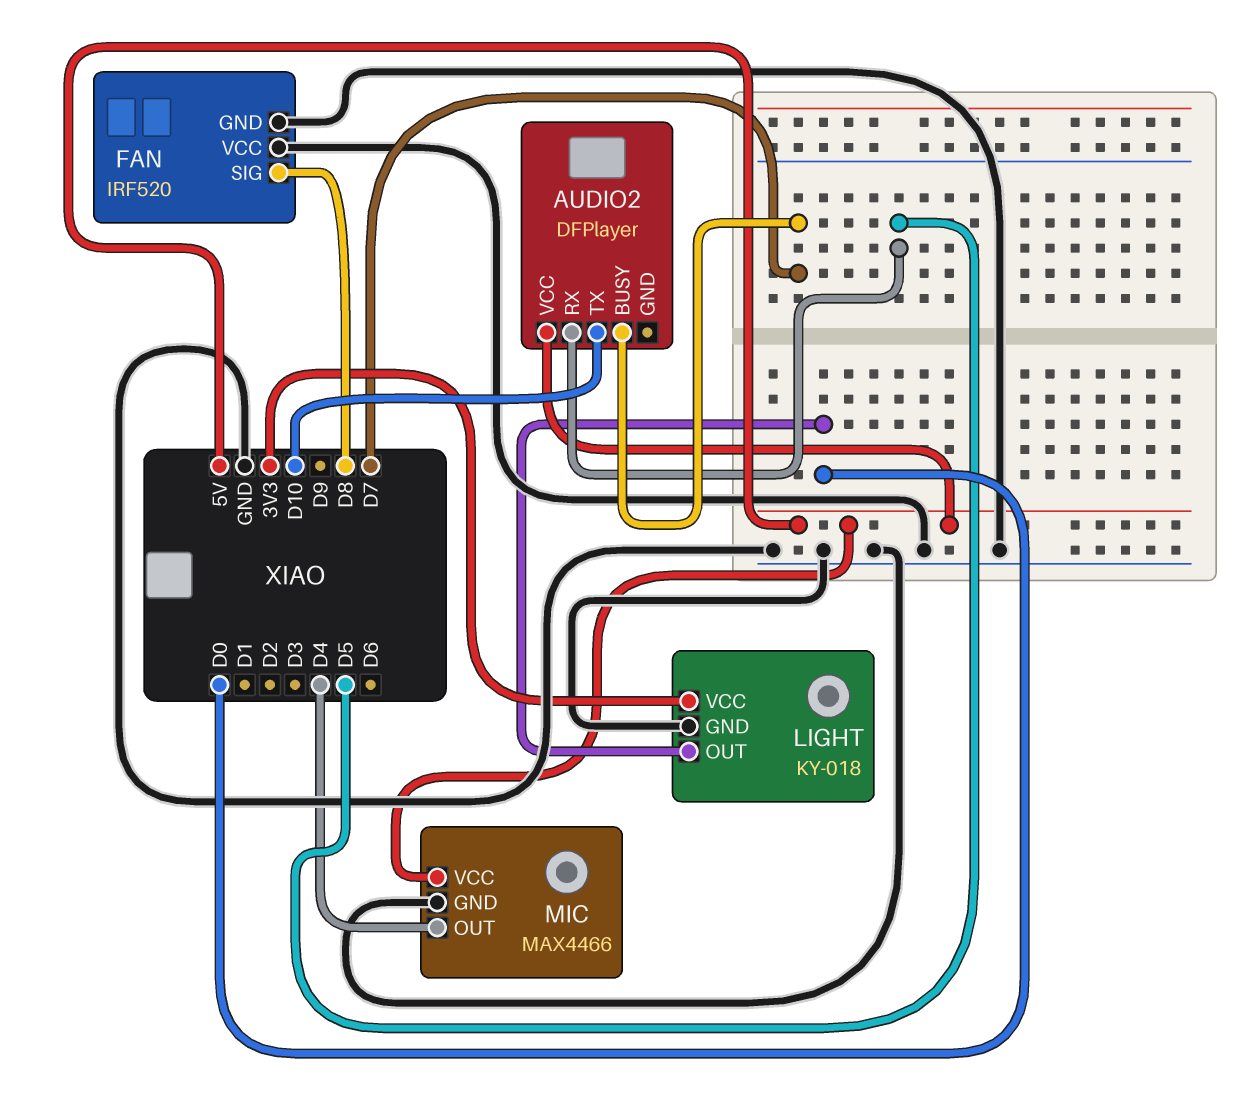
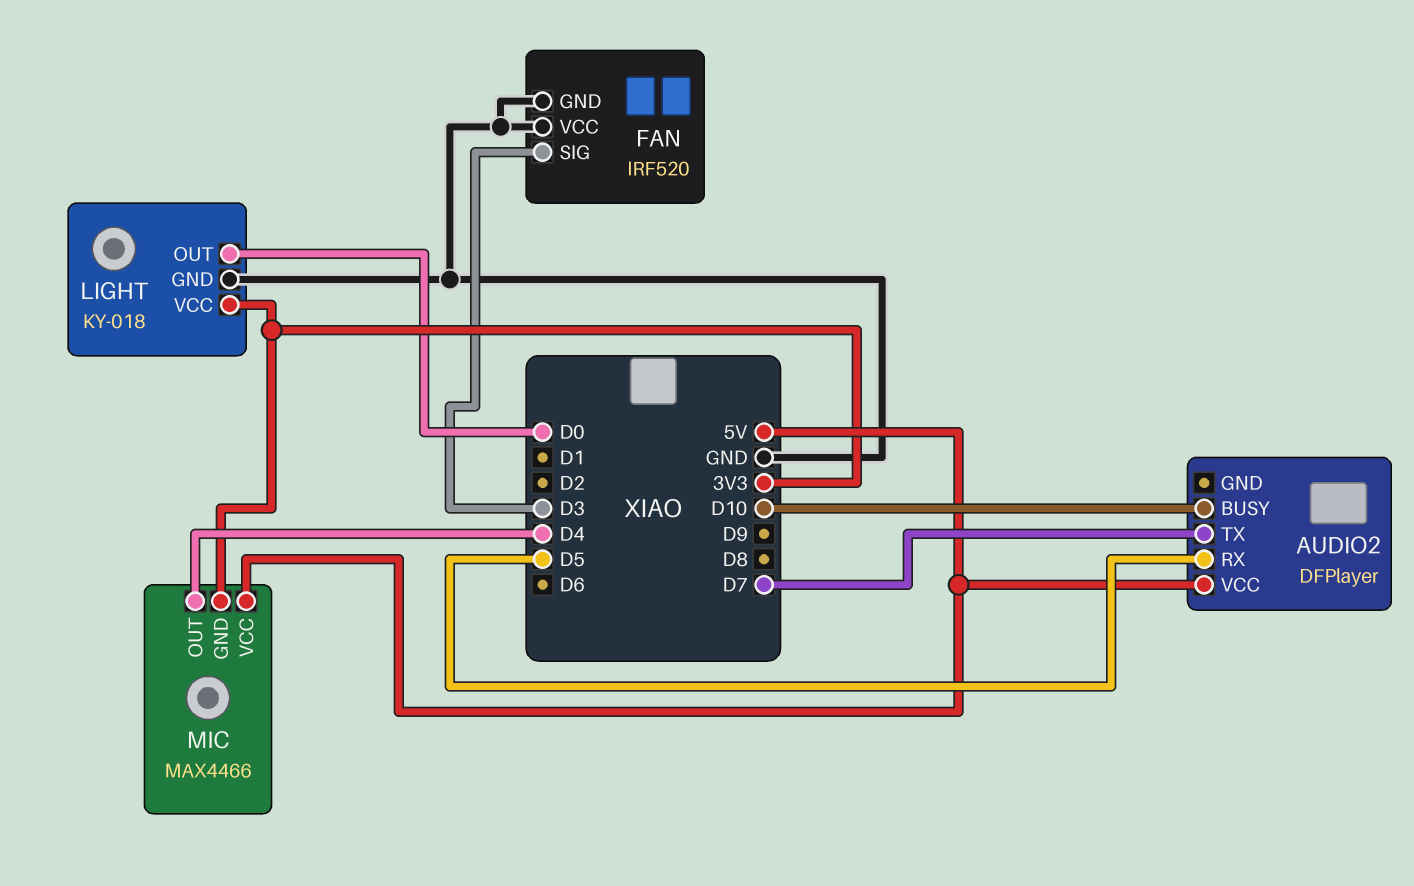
AUDIO2 pin BUSY: D7 -> D10
AUDIO2 pin TX: D10 -> D7
FAN pin SIG: D8 -> D3
MIC pin GND: GND -> 3V3

